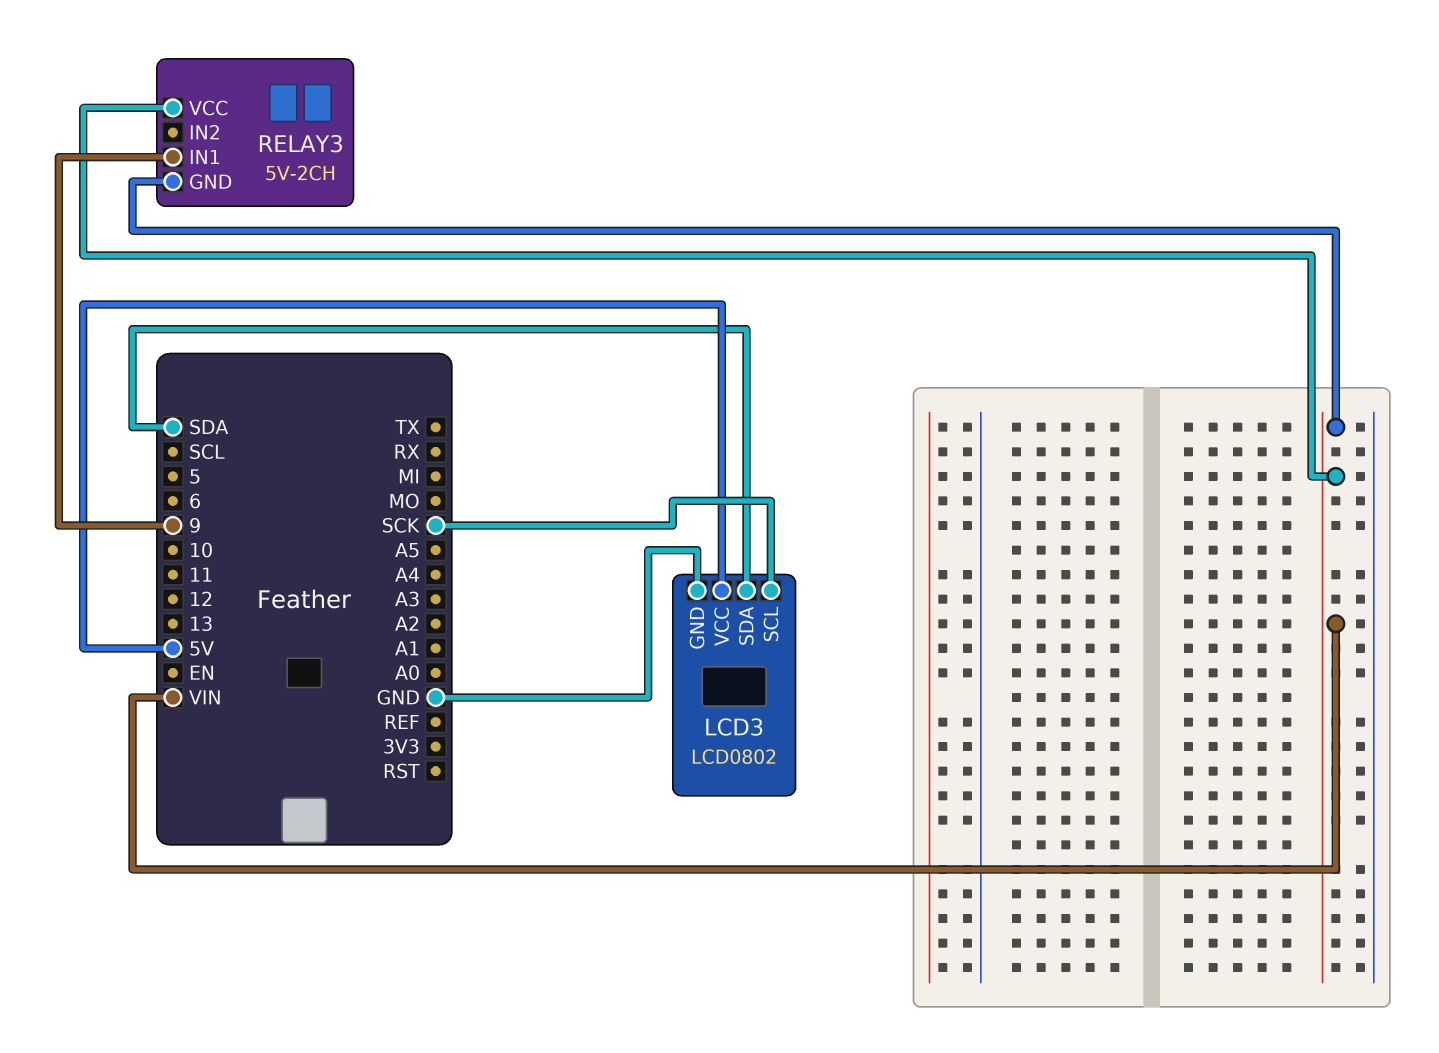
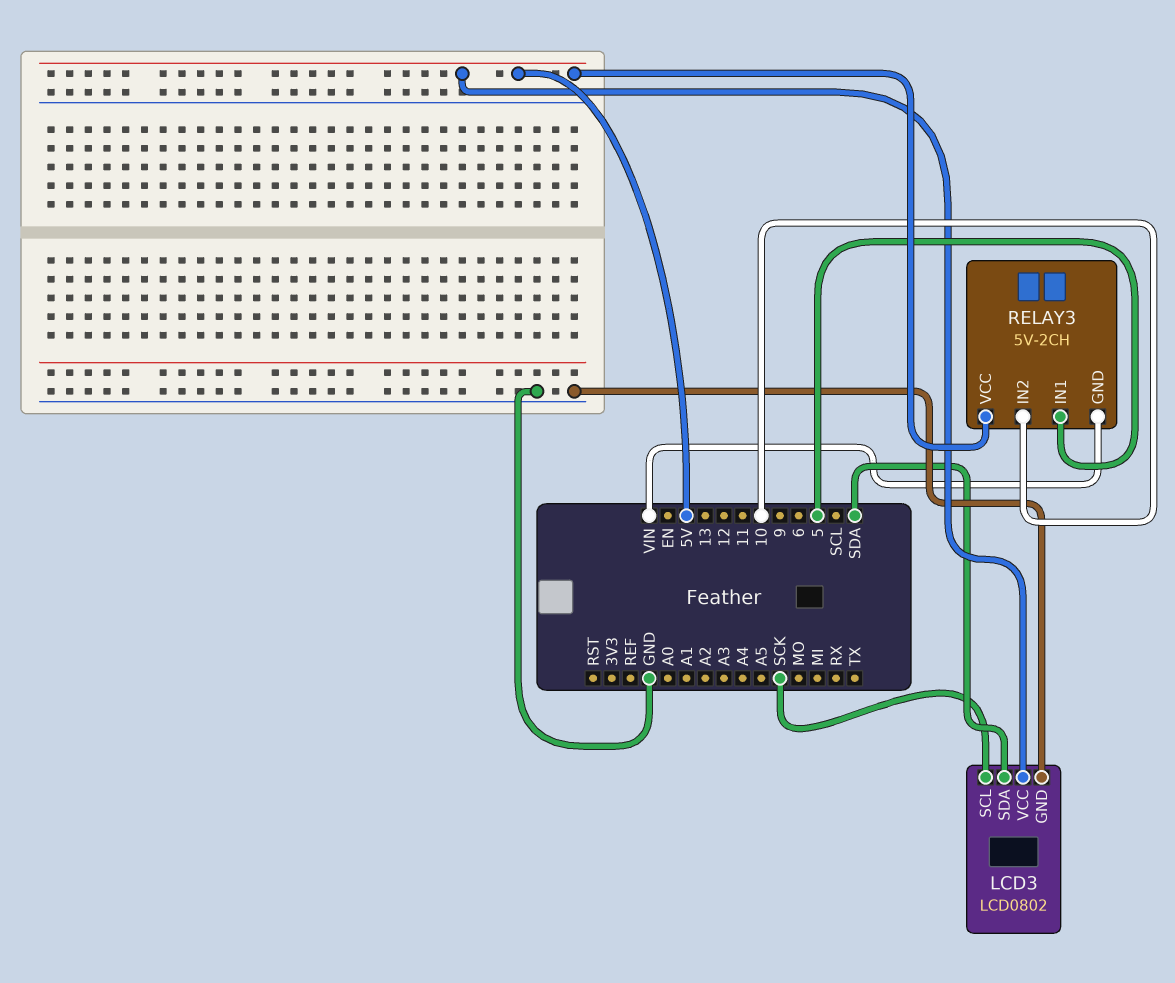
RELAY3 pin IN1: 9 -> 5
RELAY3 pin IN2: none -> 10
RELAY3 pin VCC: VIN -> 5V

